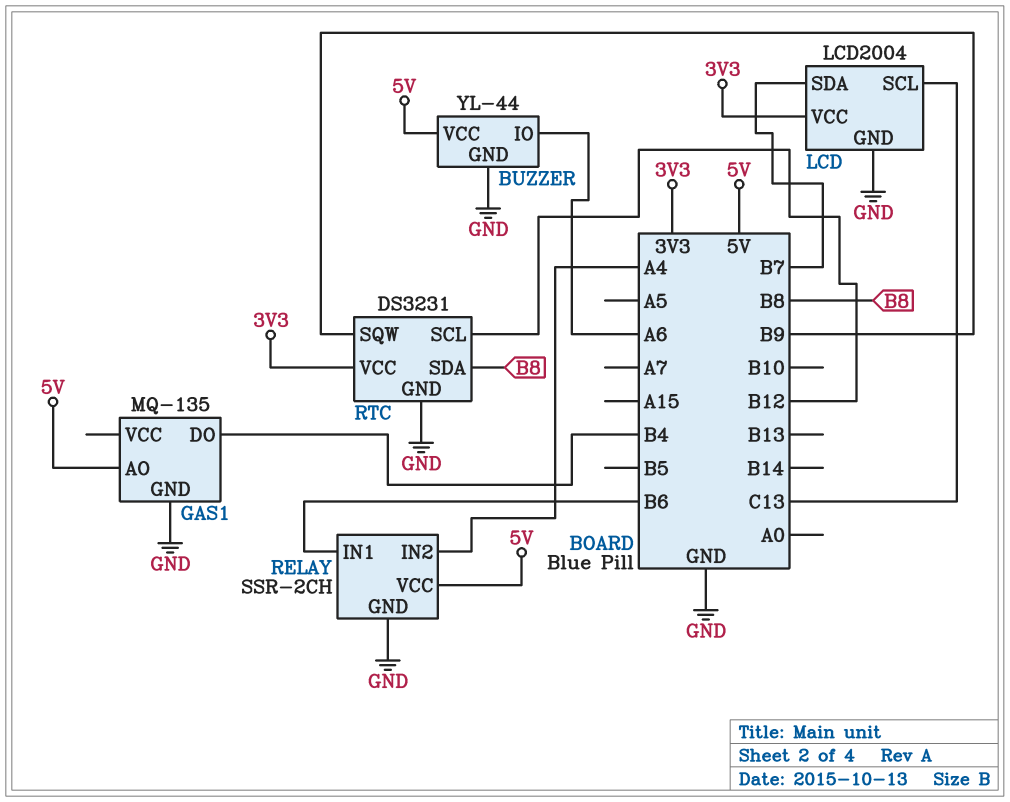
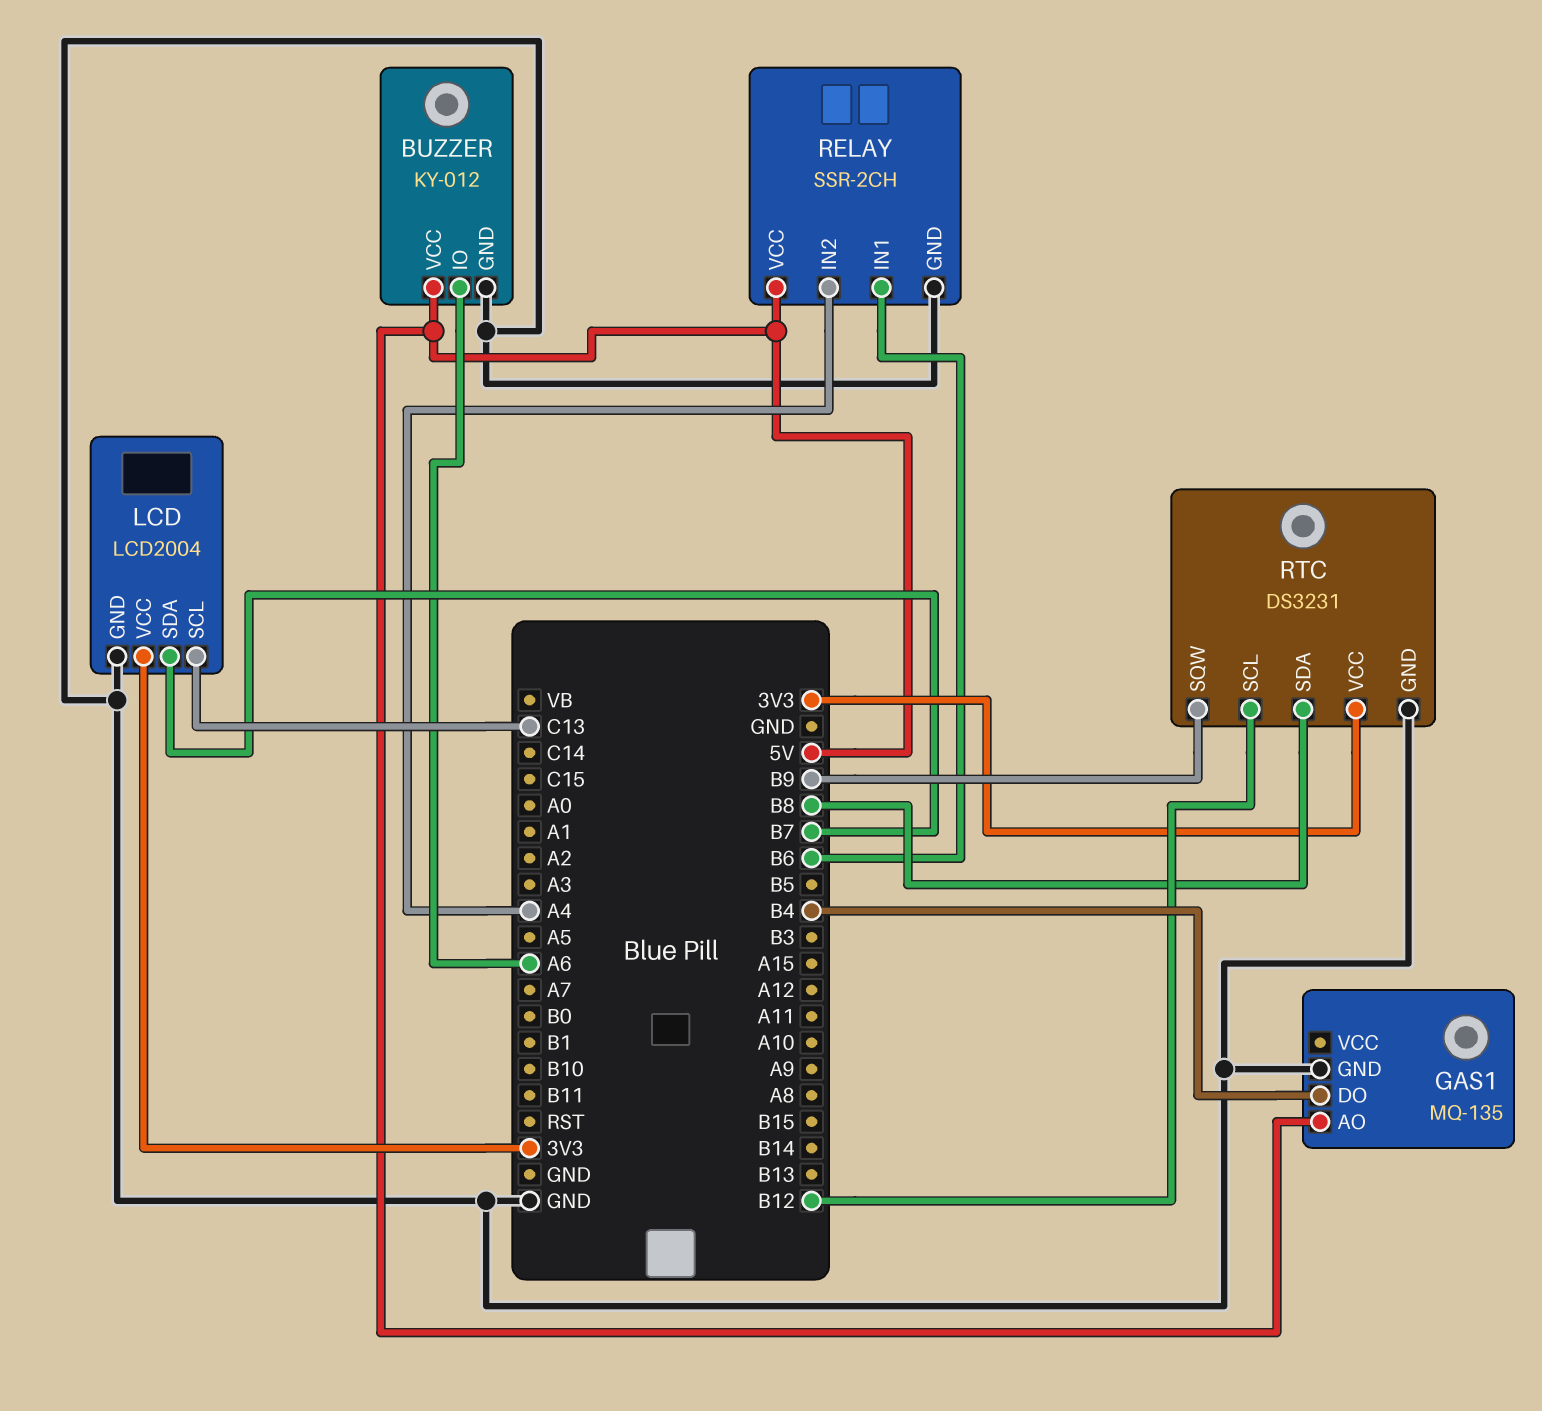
BUZZER: YL-44 -> KY-012

